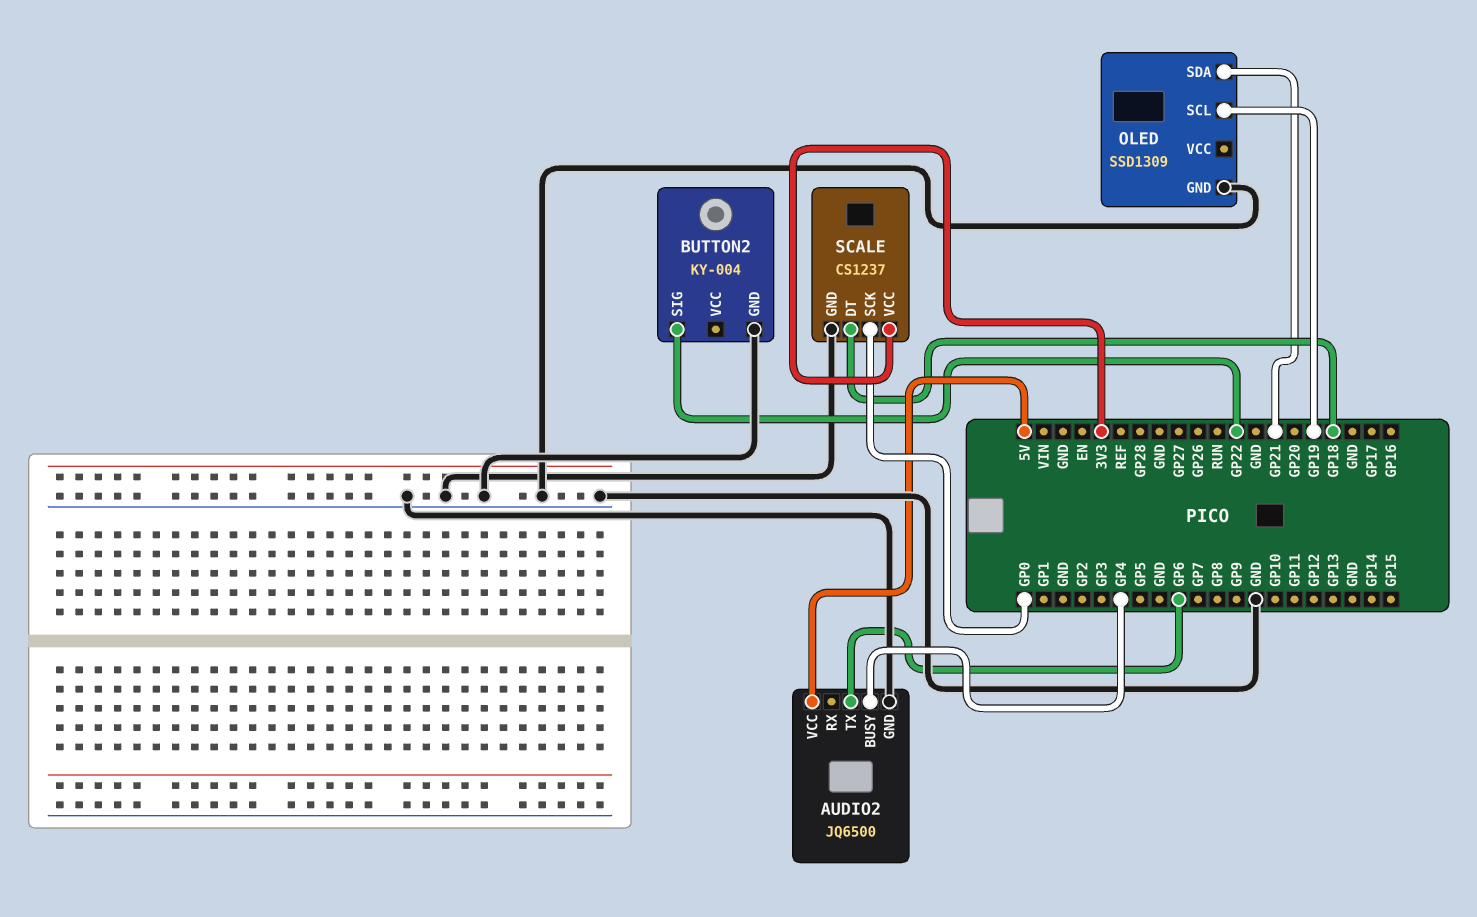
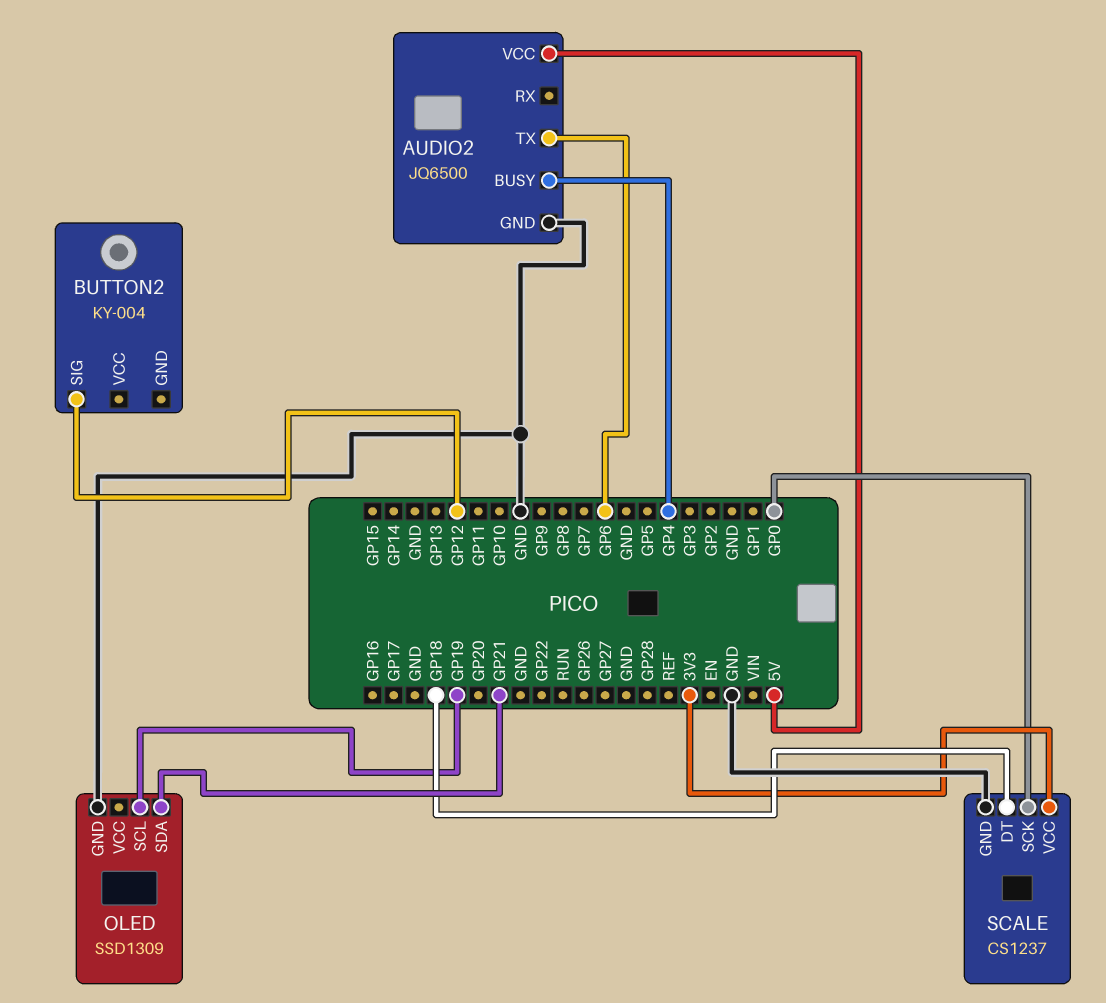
BUTTON2 pin GND: GND -> none
BUTTON2 pin SIG: GP22 -> GP12

